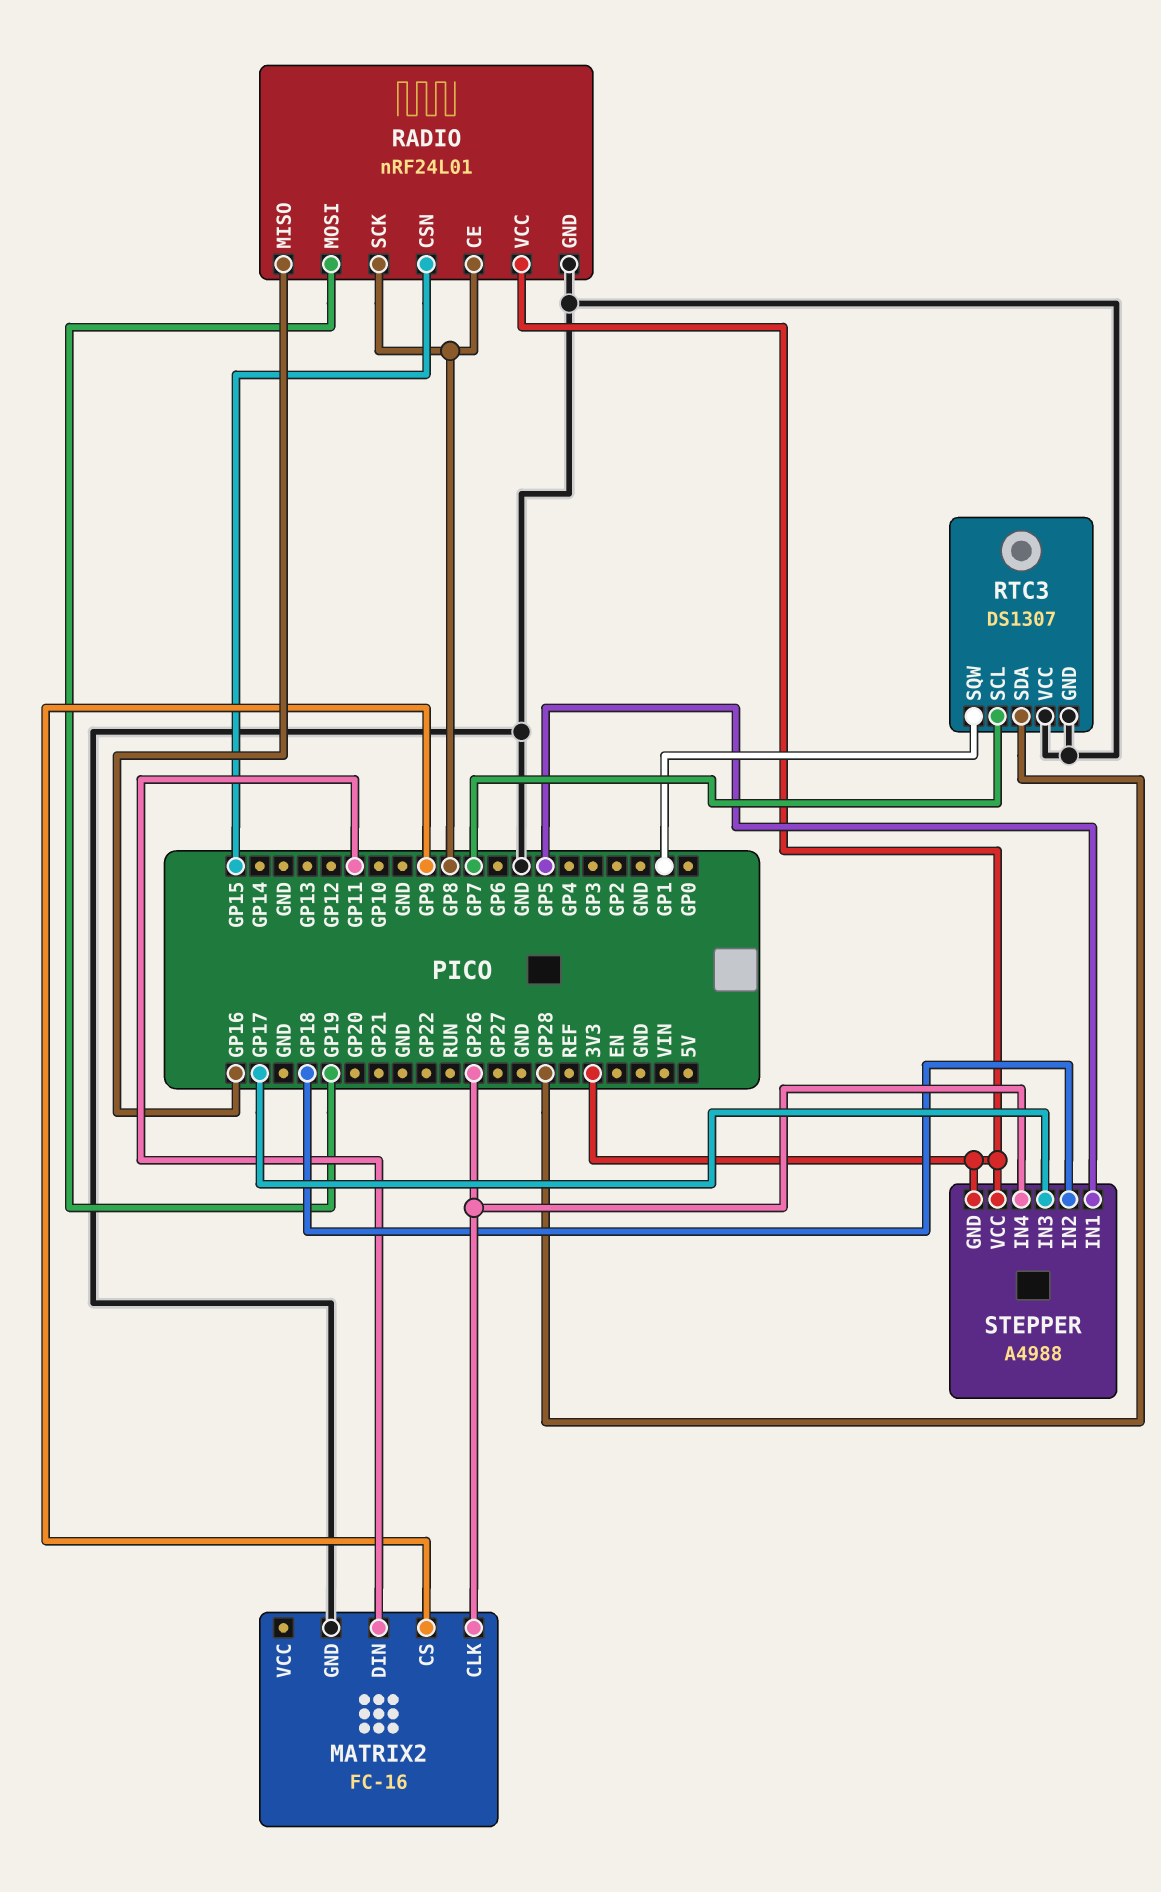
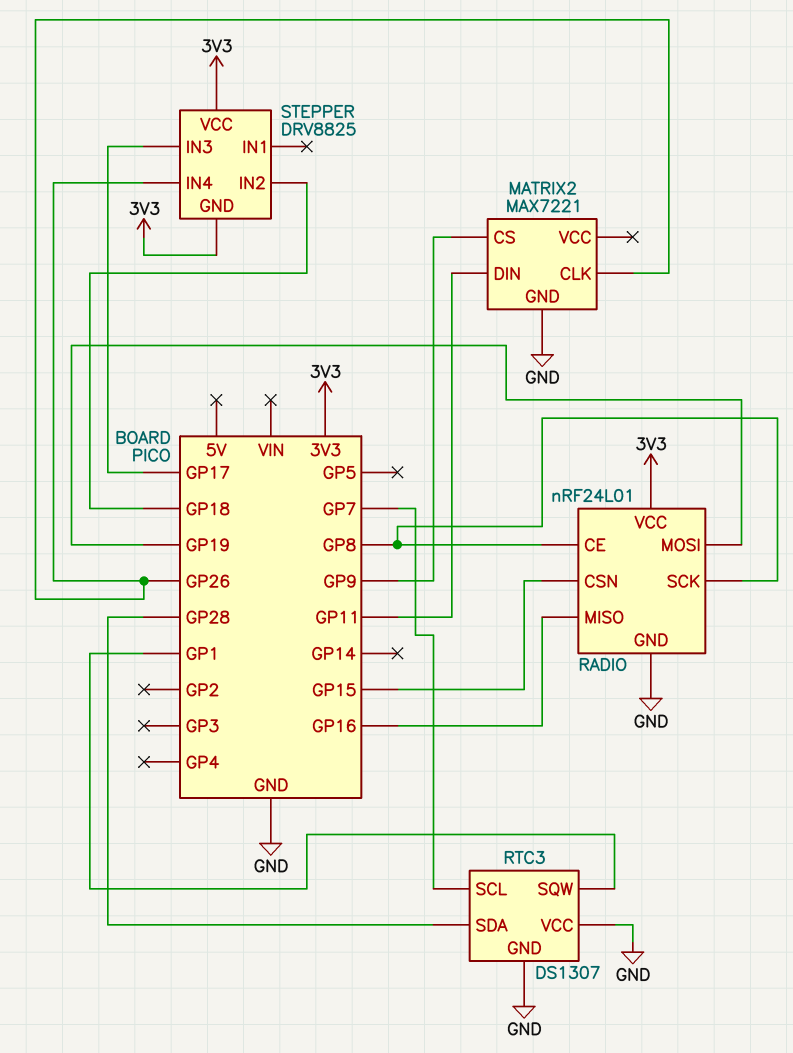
MATRIX2: FC-16 -> MAX7221
STEPPER: A4988 -> DRV8825
STEPPER pin IN1: GP5 -> none

